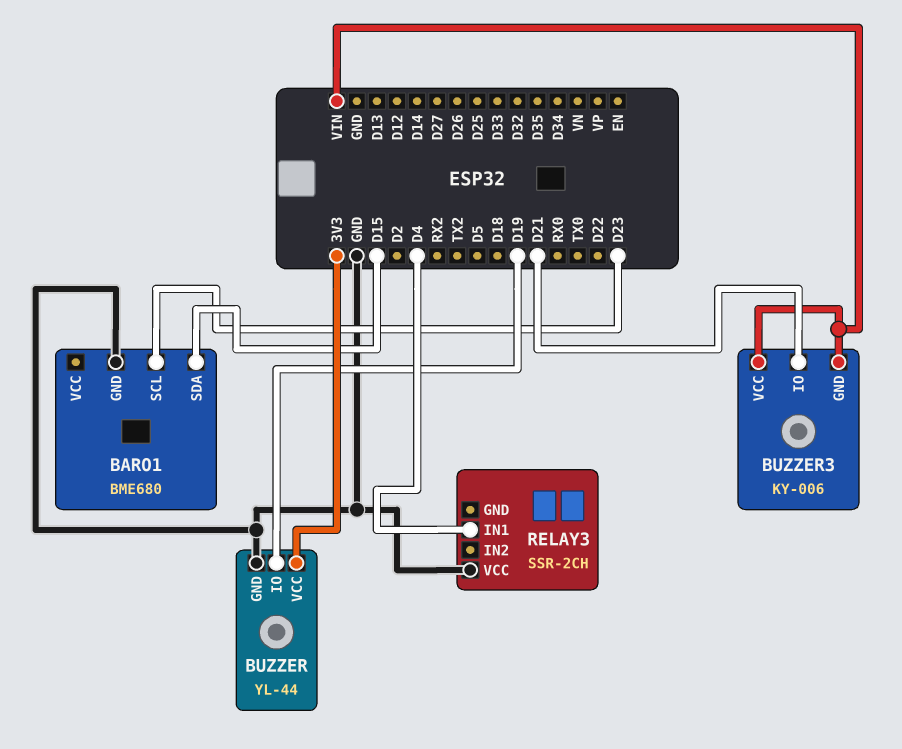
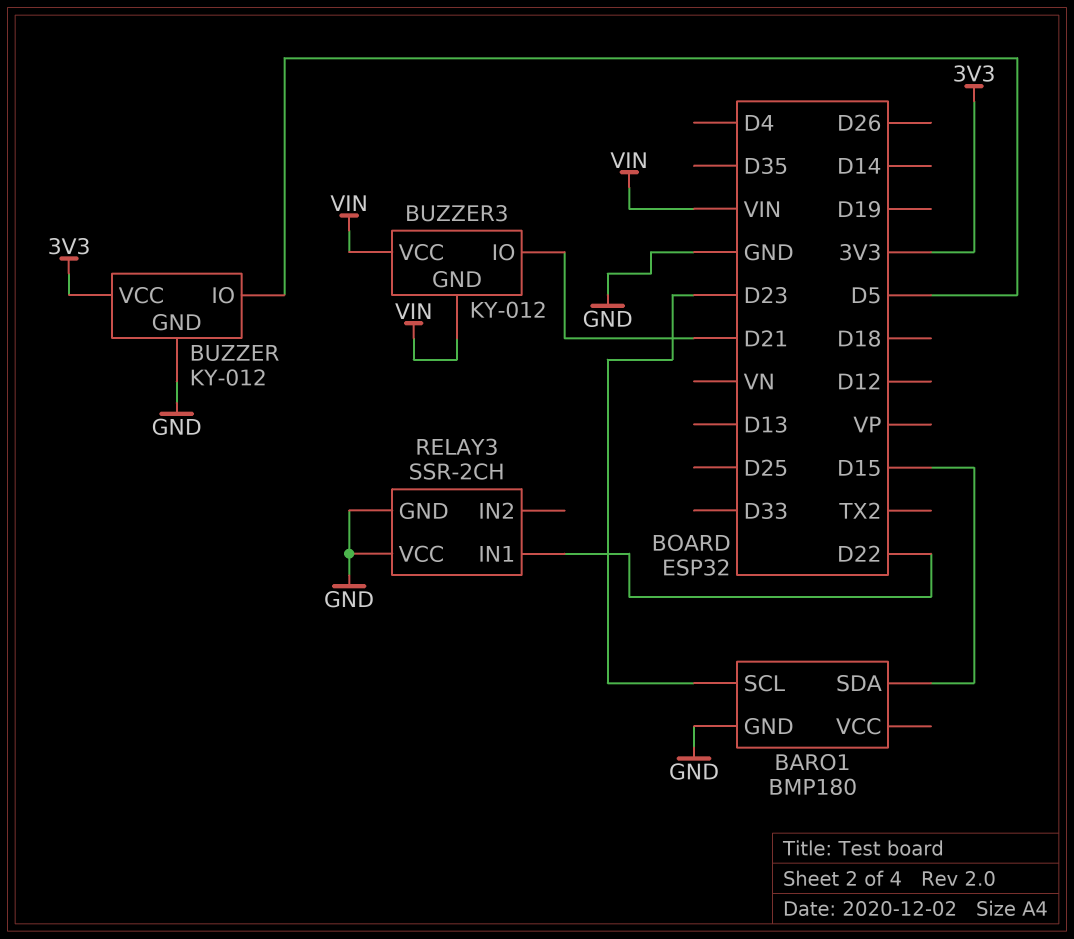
BARO1: BME680 -> BMP180
BUZZER: YL-44 -> KY-012
BUZZER pin IO: D19 -> D5
BUZZER3: KY-006 -> KY-012
RELAY3 pin GND: none -> GND
RELAY3 pin IN1: D4 -> D22

